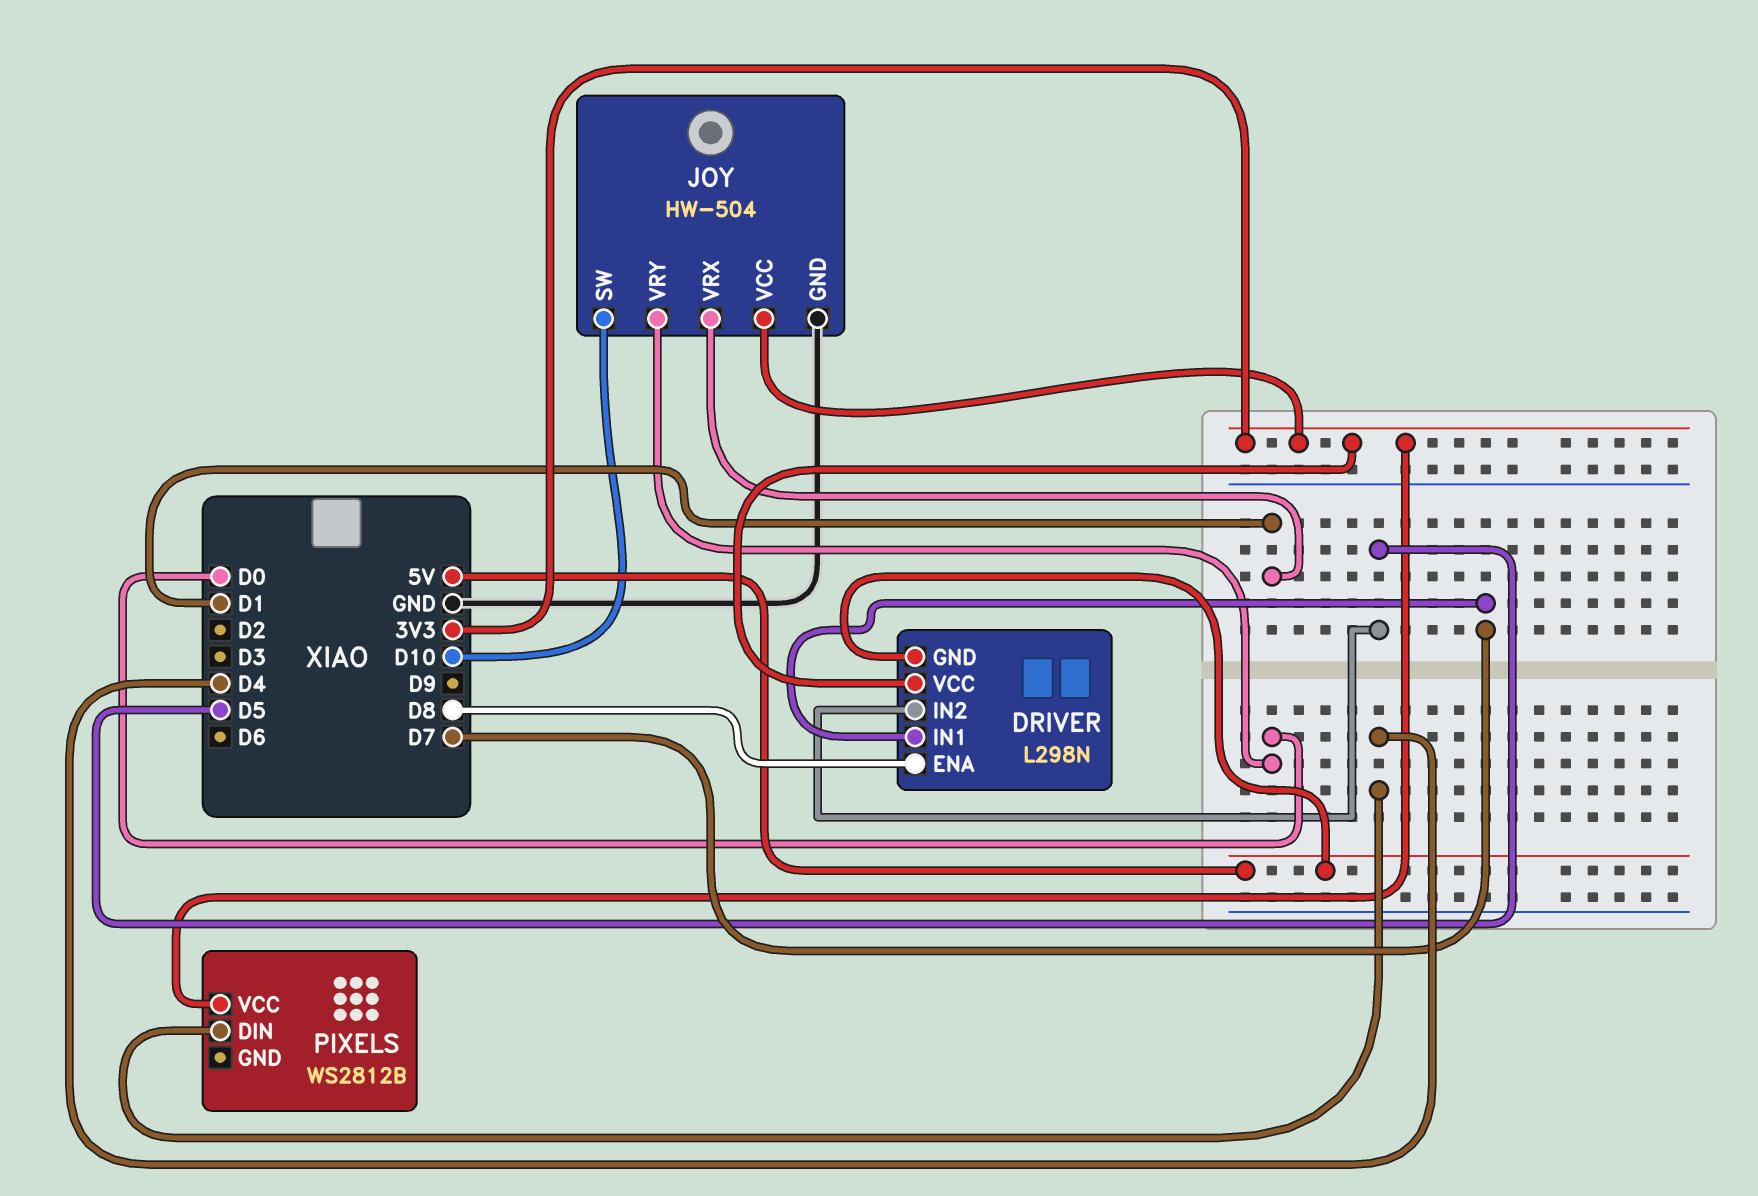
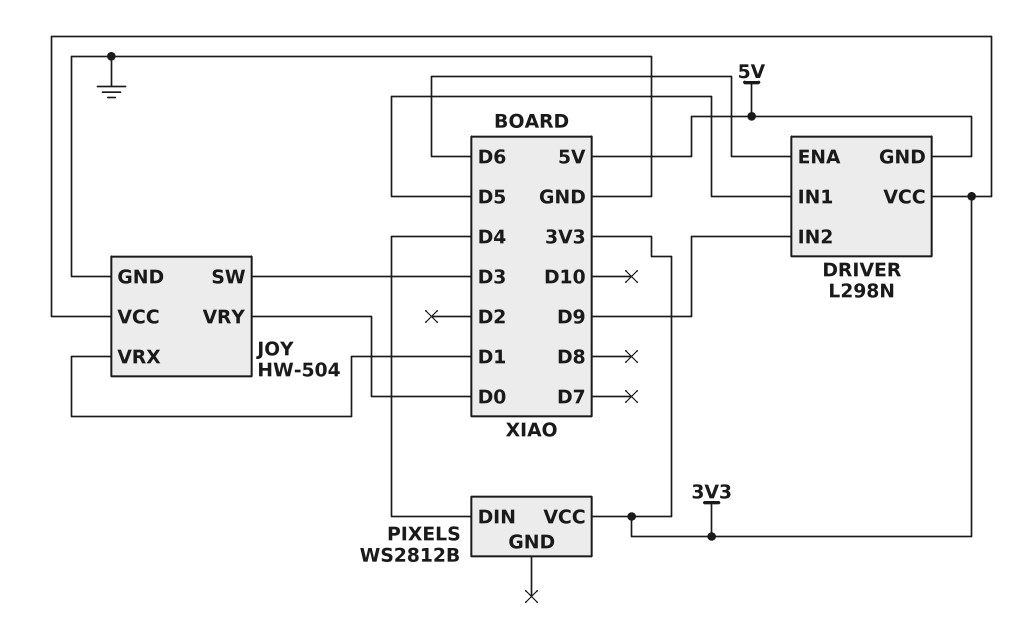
DRIVER pin ENA: D8 -> D6
DRIVER pin IN1: D7 -> D5
DRIVER pin IN2: D5 -> D9
JOY pin SW: D10 -> D3

